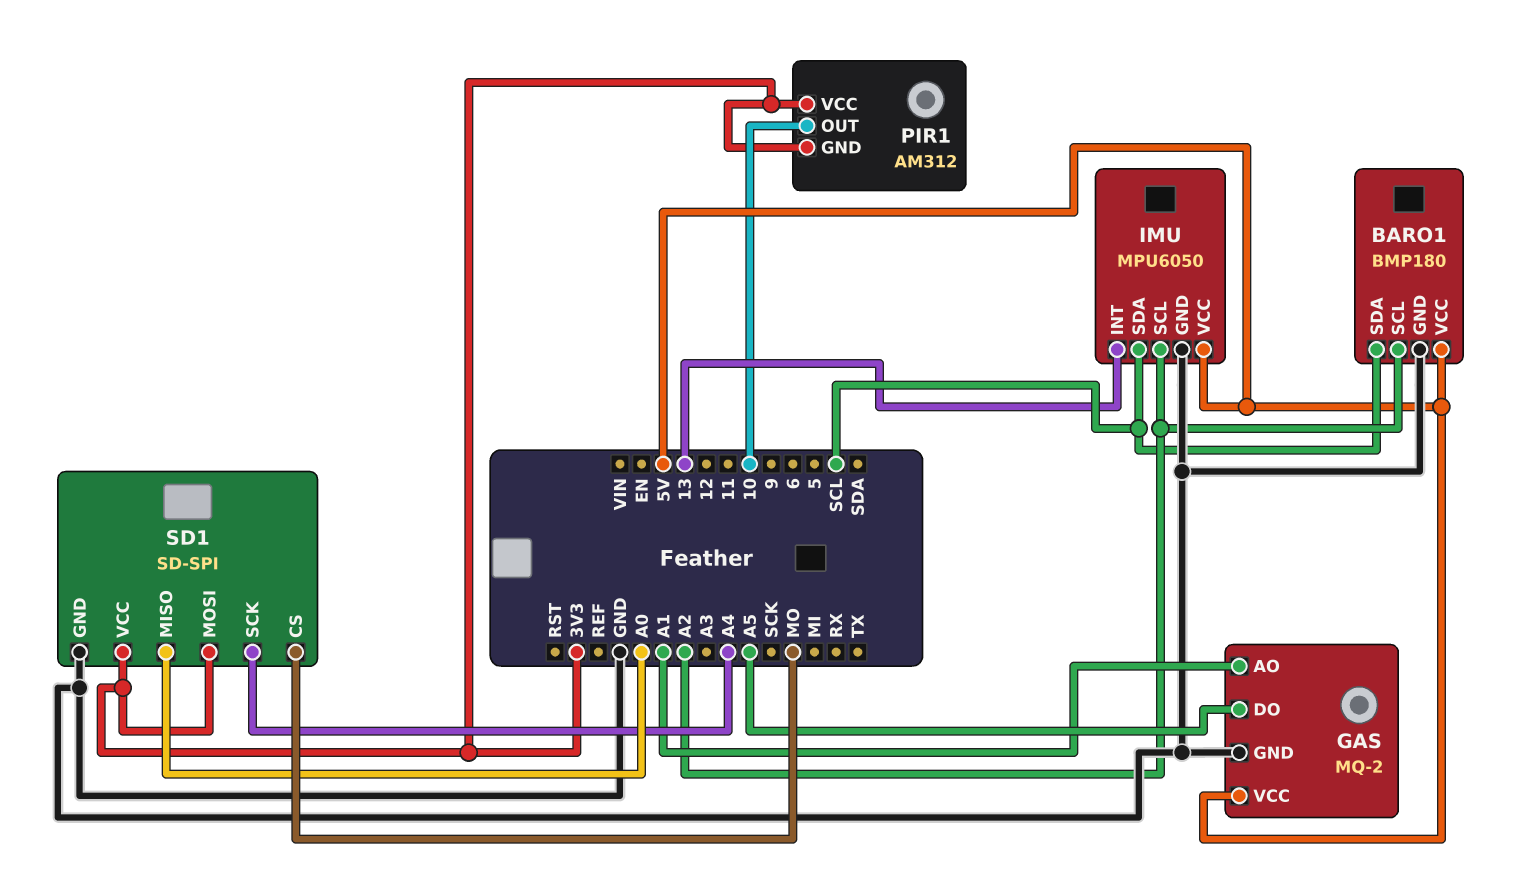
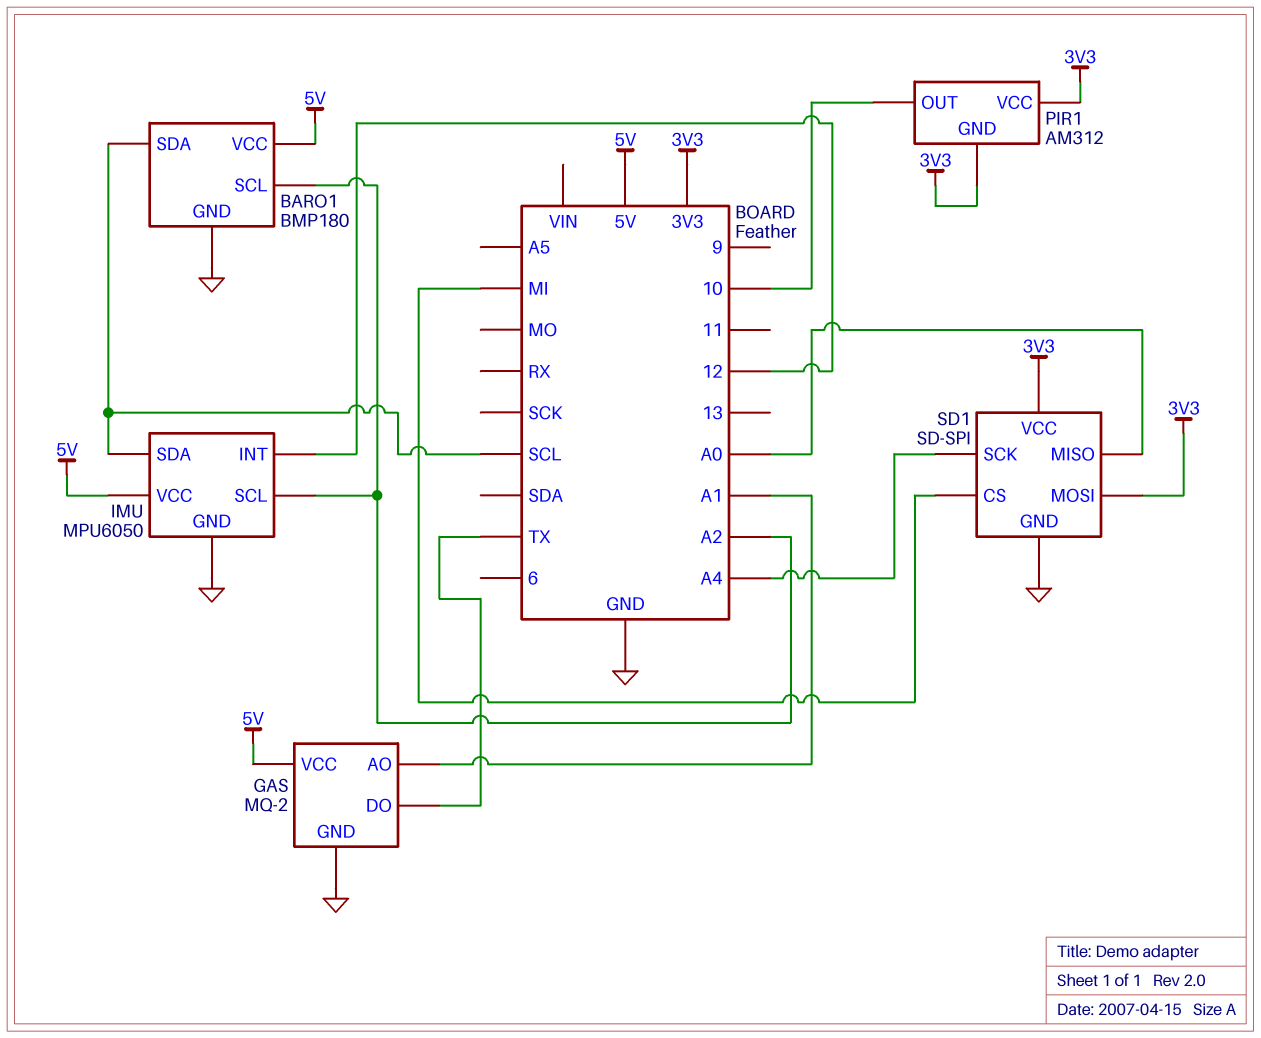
GAS pin DO: A5 -> TX
IMU pin INT: 13 -> 12
SD1 pin CS: MO -> MI

